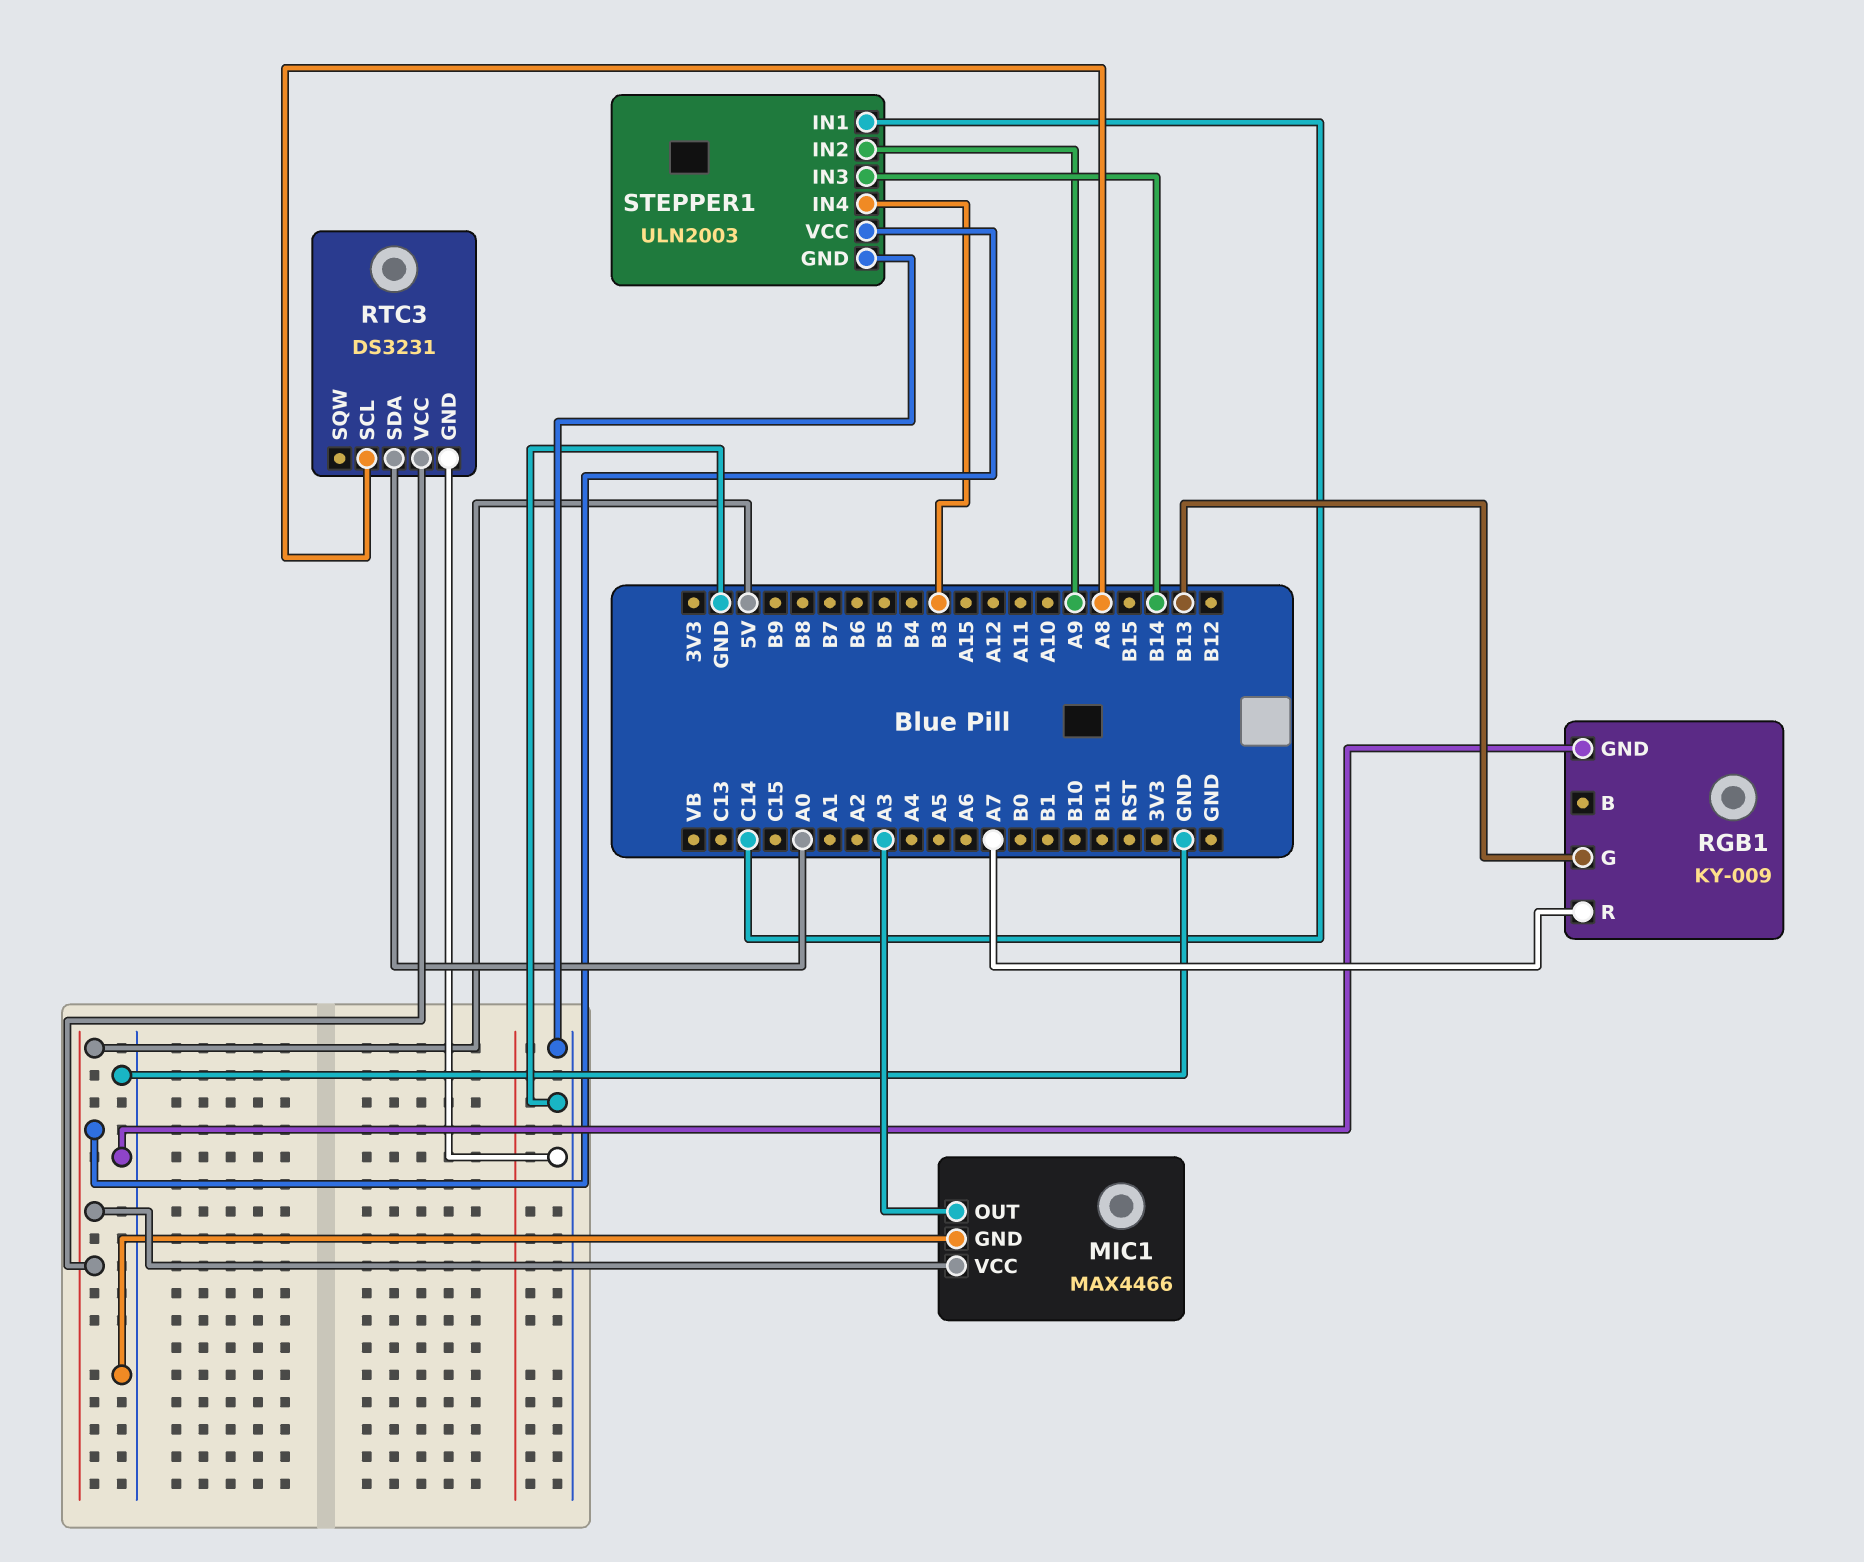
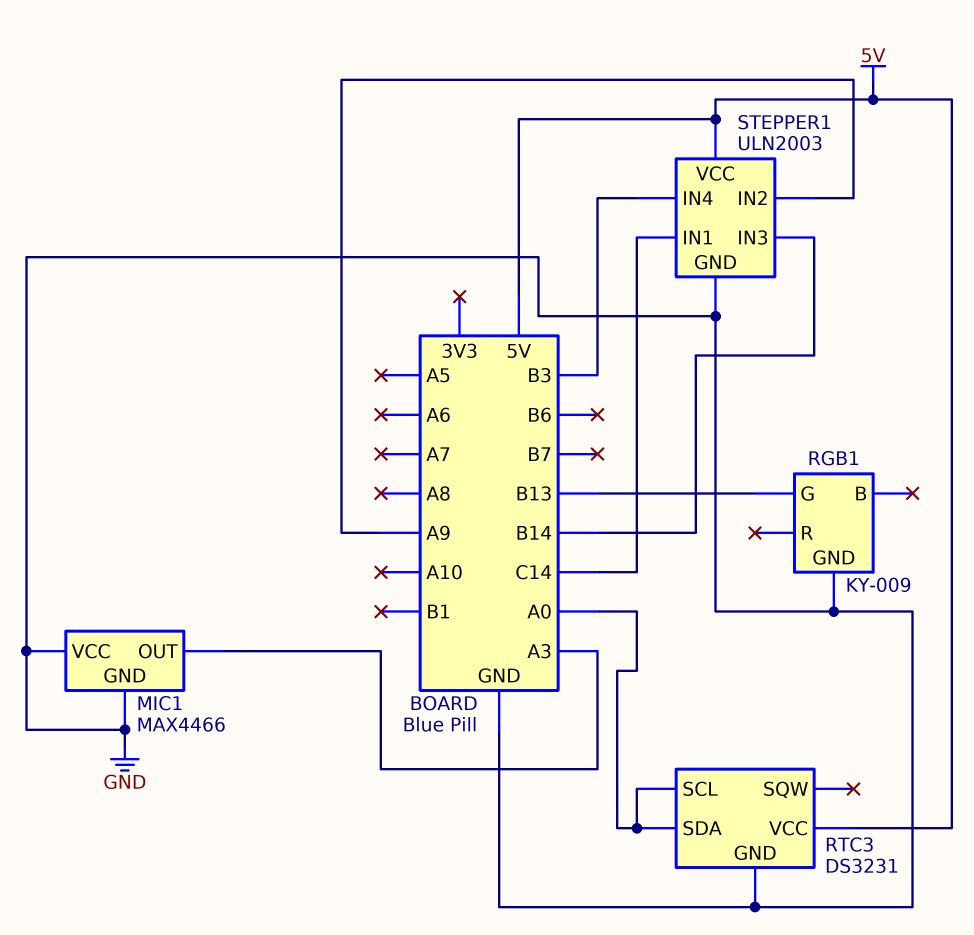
MIC1 pin VCC: 5V -> GND
RGB1 pin R: A7 -> none
RTC3 pin SCL: A8 -> A0

